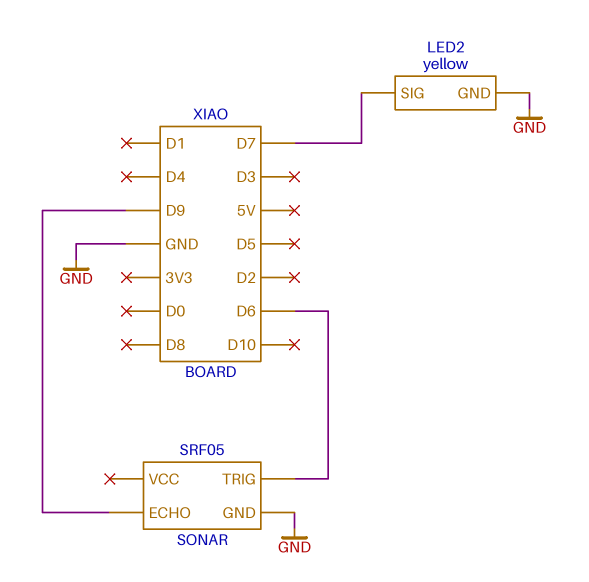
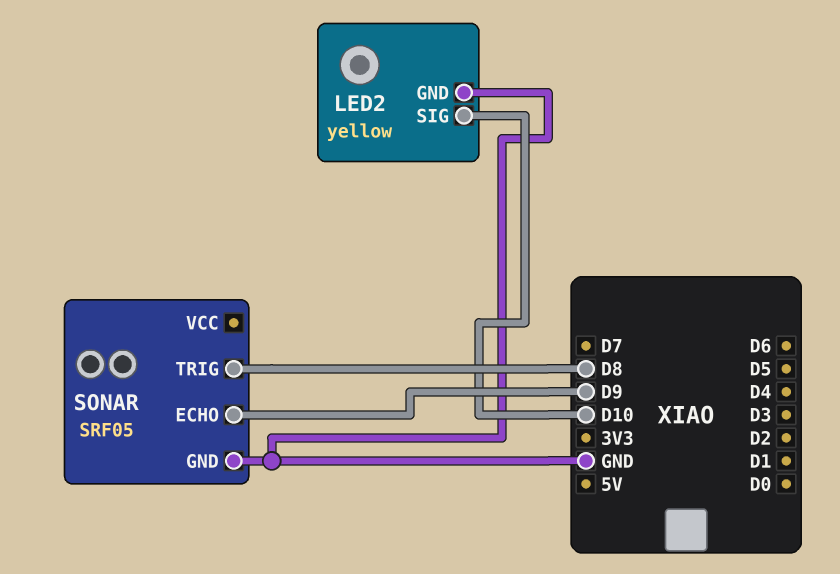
LED2 pin SIG: D7 -> D10
SONAR pin TRIG: D6 -> D8

